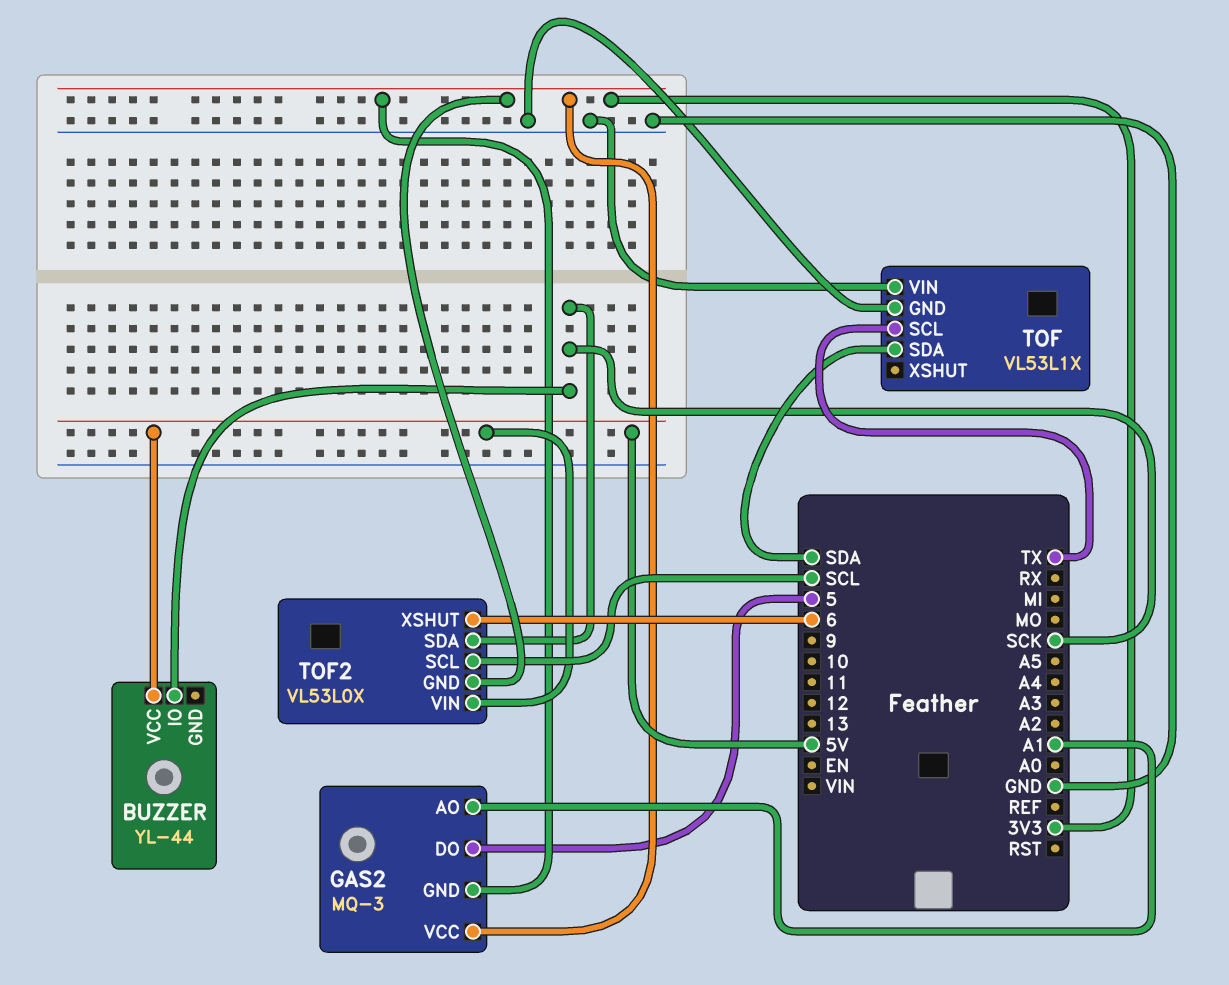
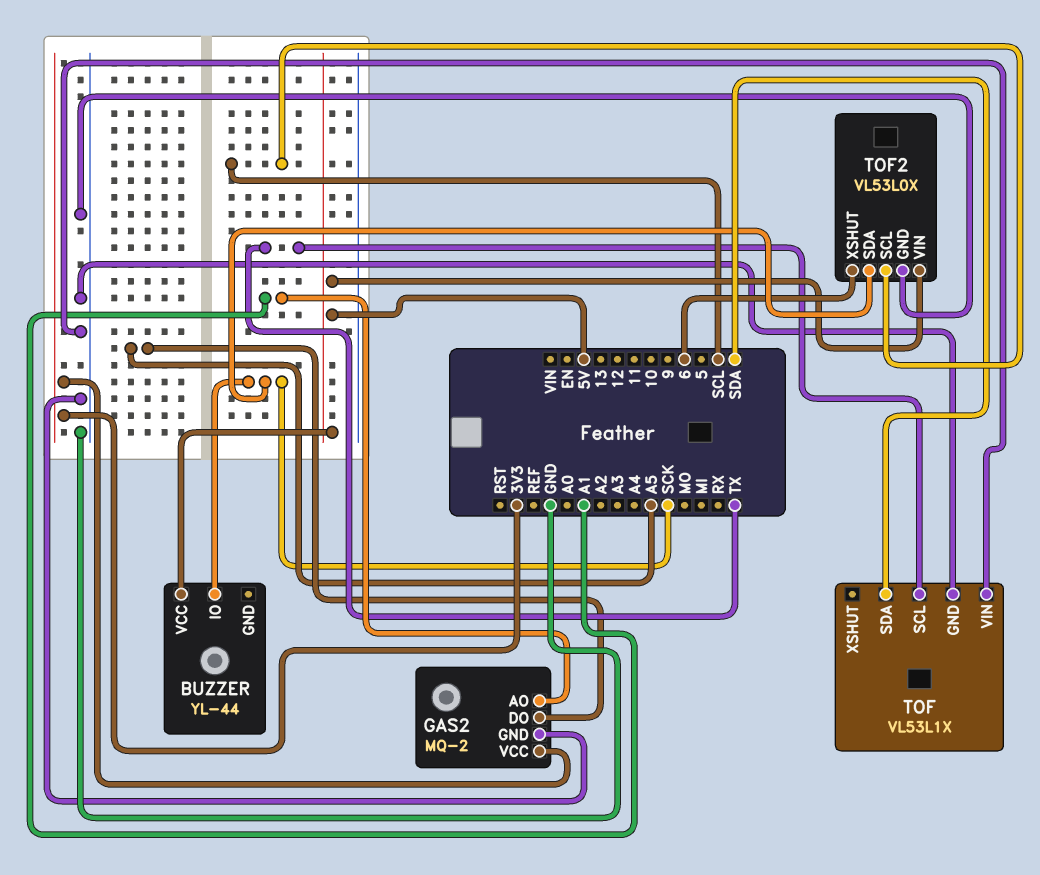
GAS2: MQ-3 -> MQ-2
GAS2 pin DO: 5 -> A5
GAS2 pin GND: 3V3 -> GND
TOF2 pin GND: 3V3 -> GND

